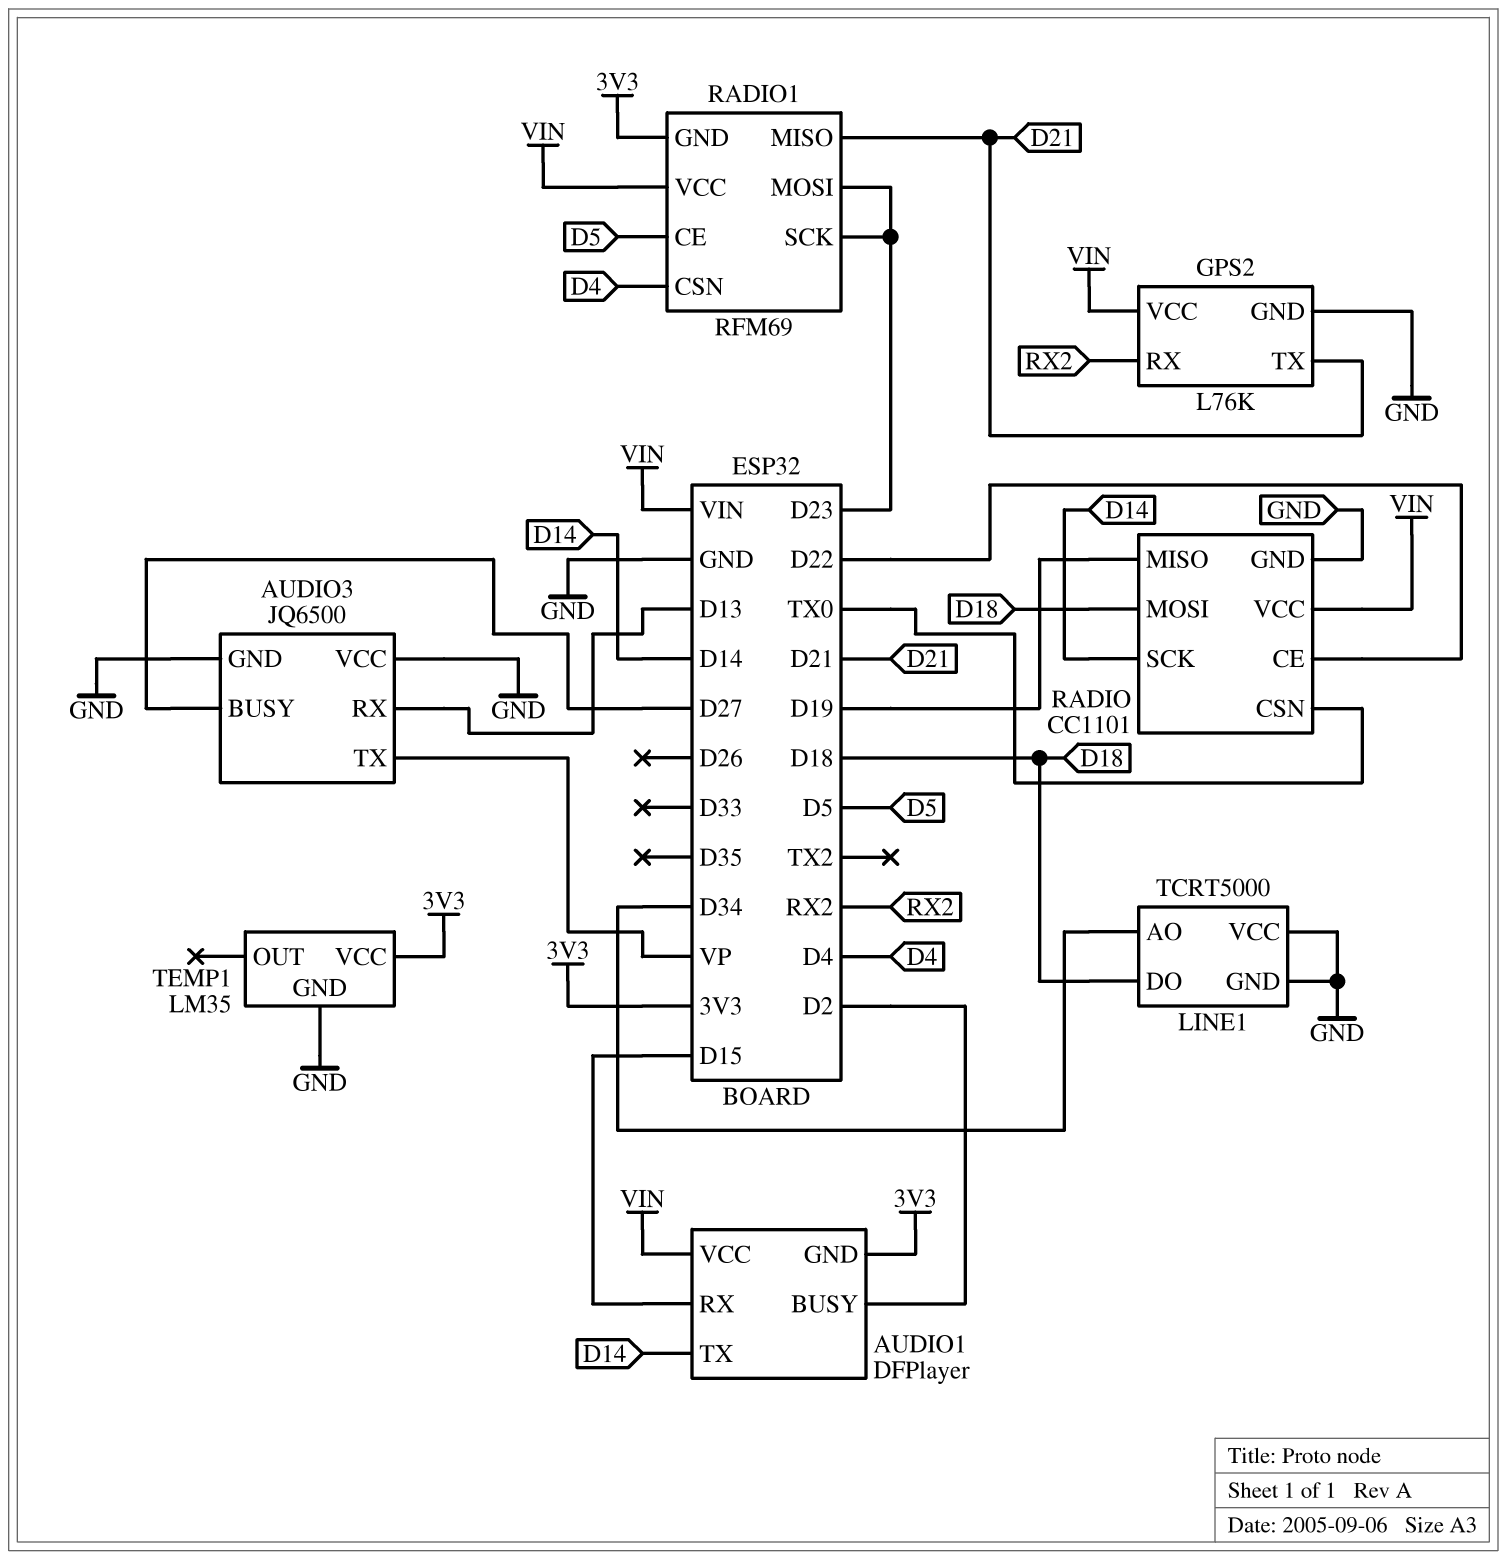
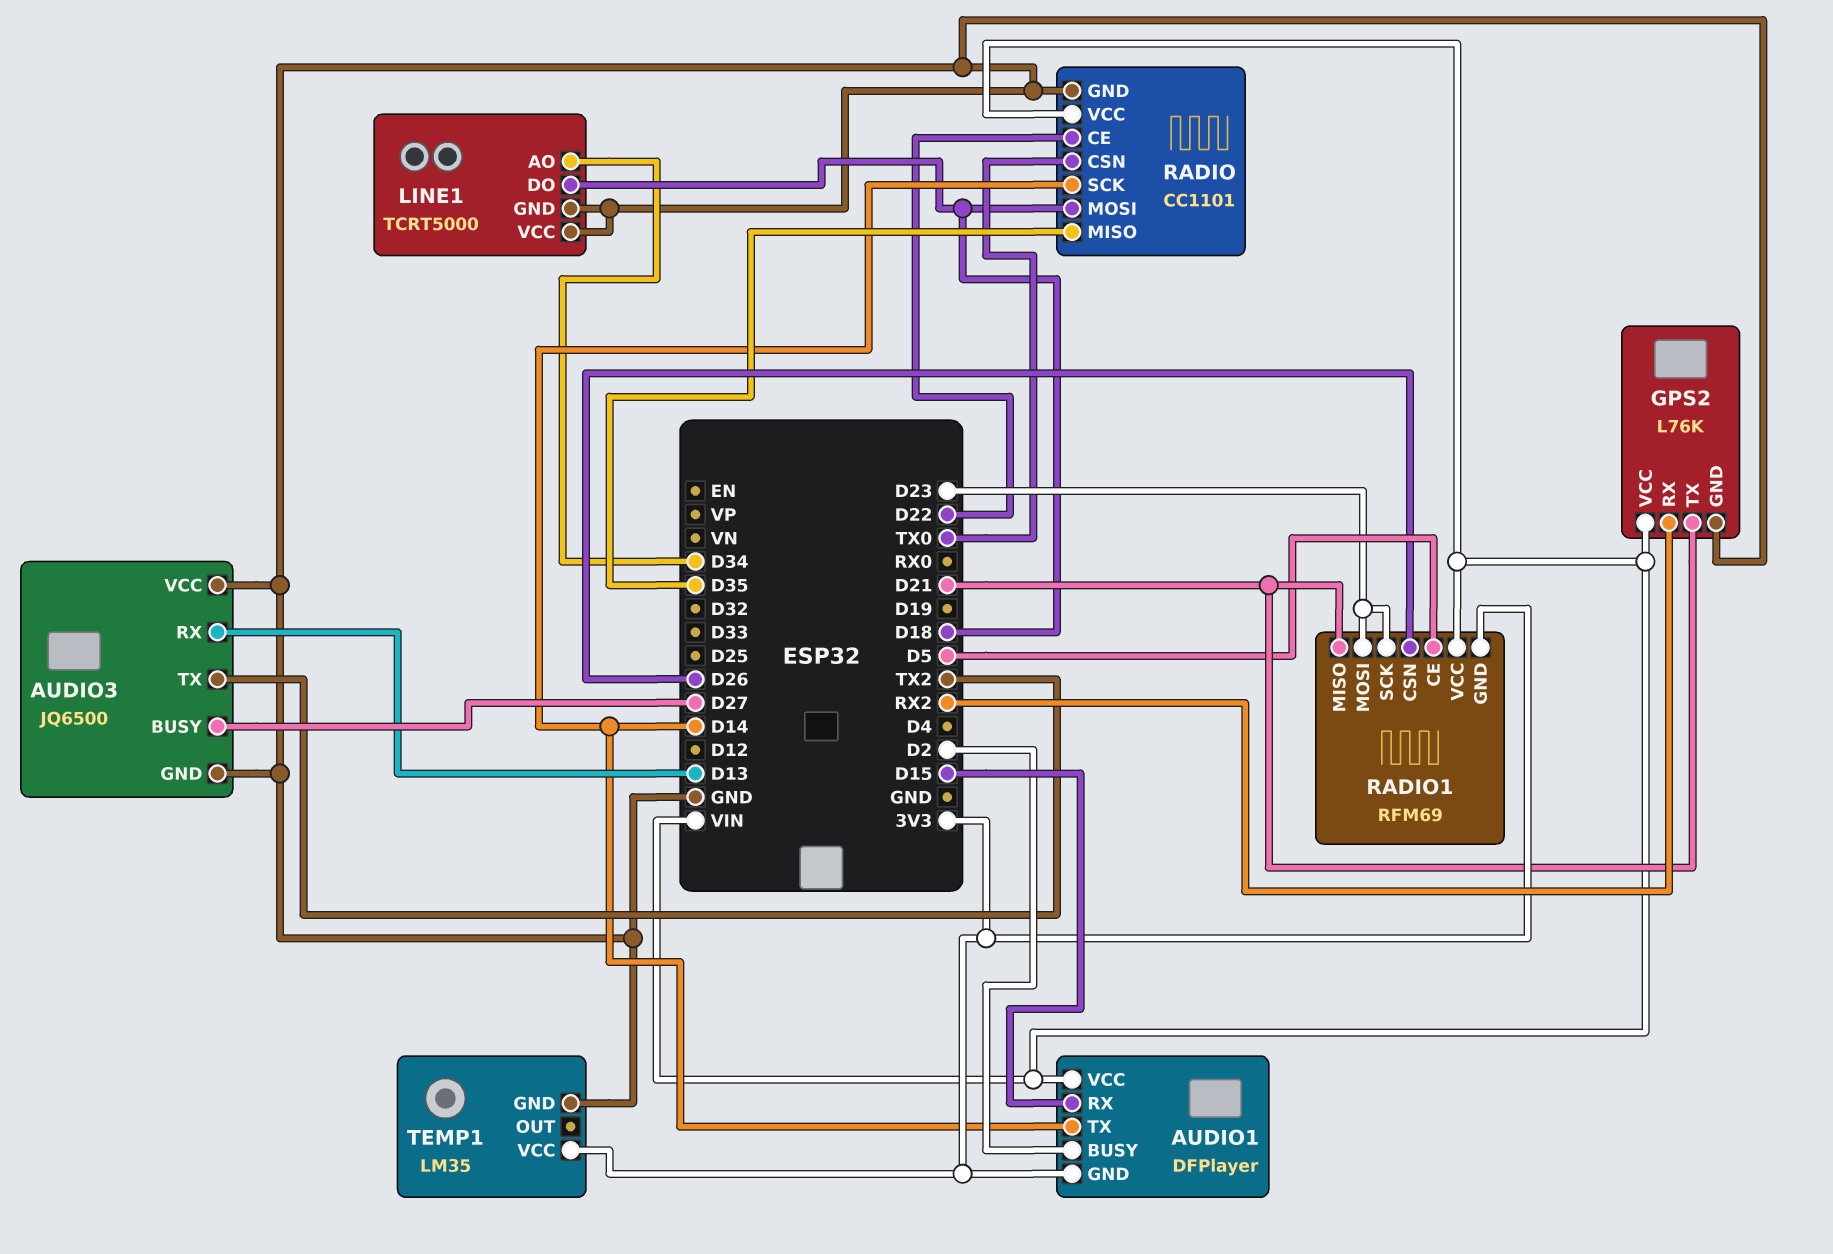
AUDIO3 pin TX: VP -> TX2
RADIO pin MISO: D19 -> D35
RADIO1 pin CSN: D4 -> D26

